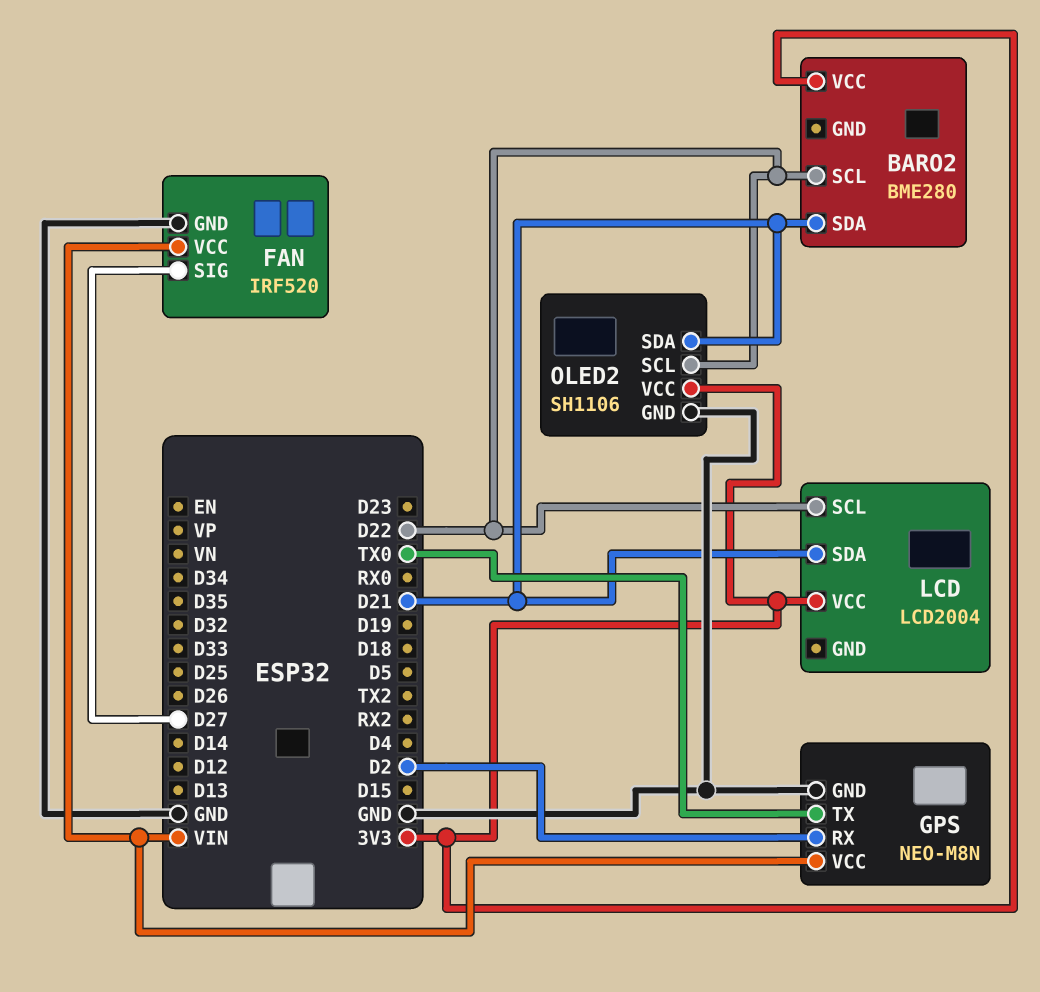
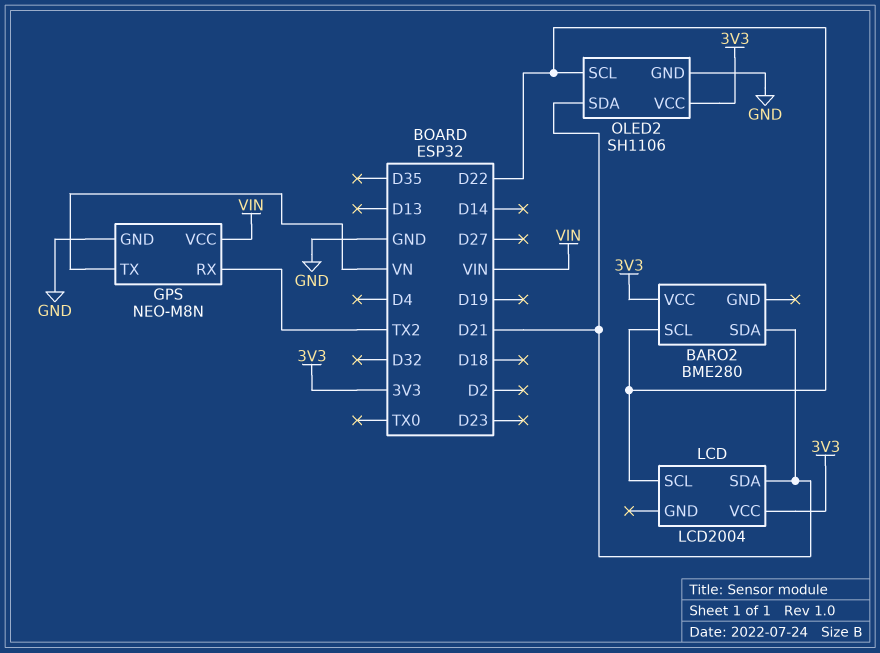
FAN: IRF520 -> none
FAN pin GND: GND -> none
FAN pin SIG: D27 -> none
FAN pin VCC: VIN -> none
GPS pin RX: D2 -> TX2
GPS pin TX: TX0 -> VN

